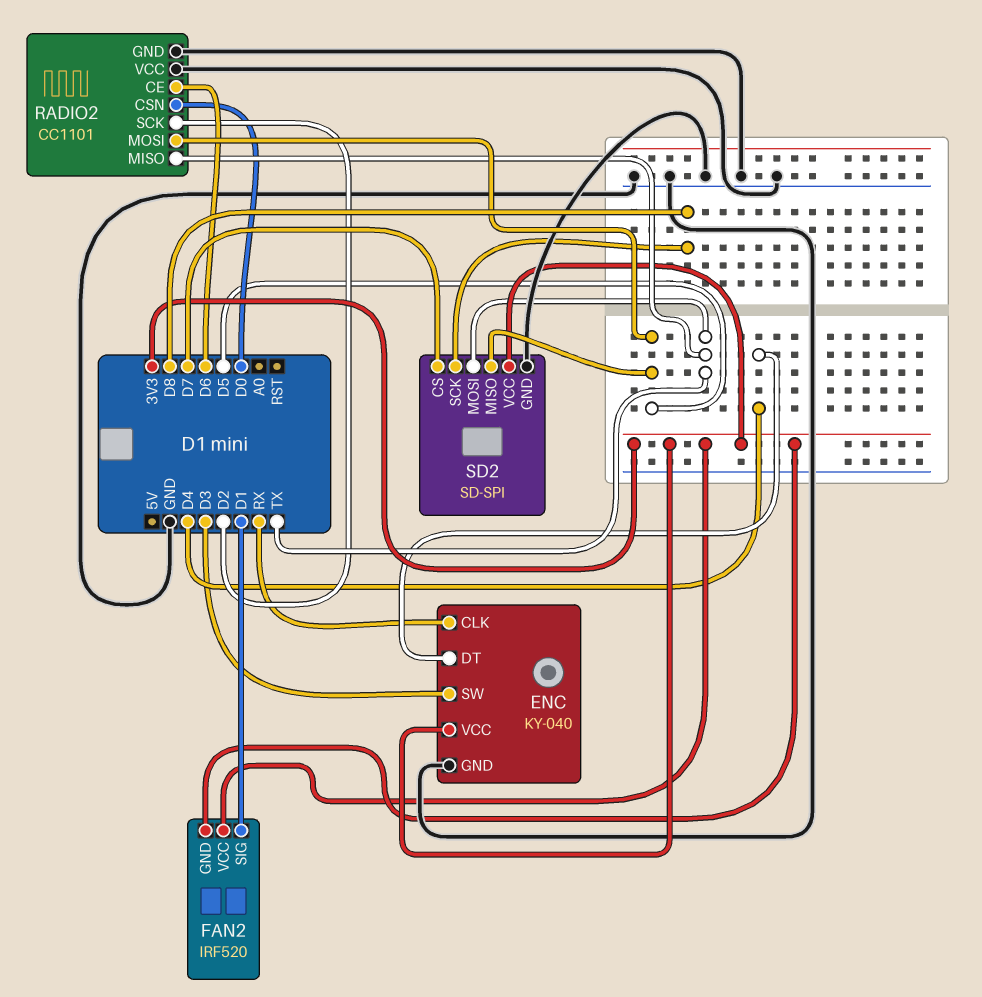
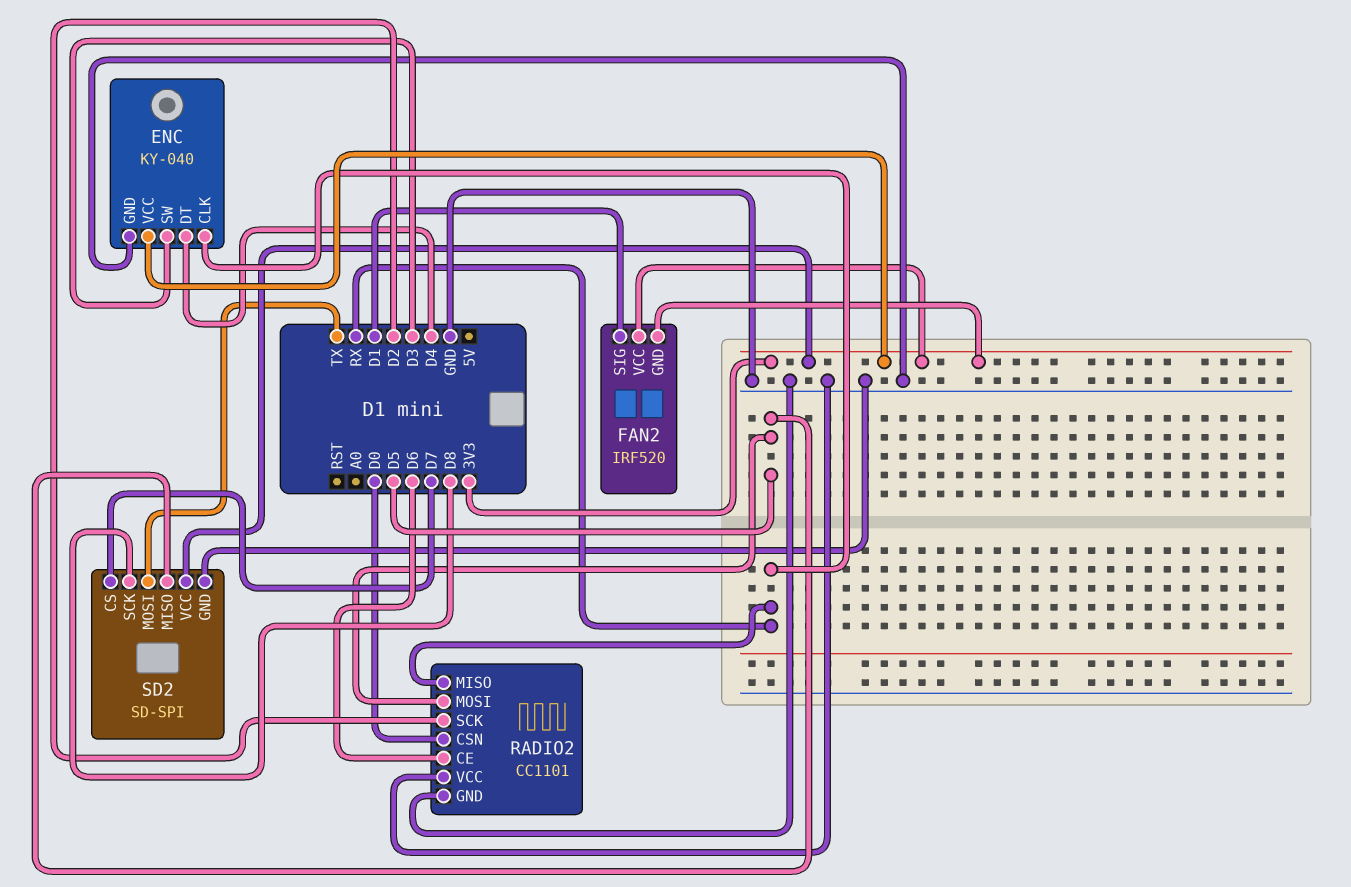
RADIO2 pin MISO: TX -> RX

